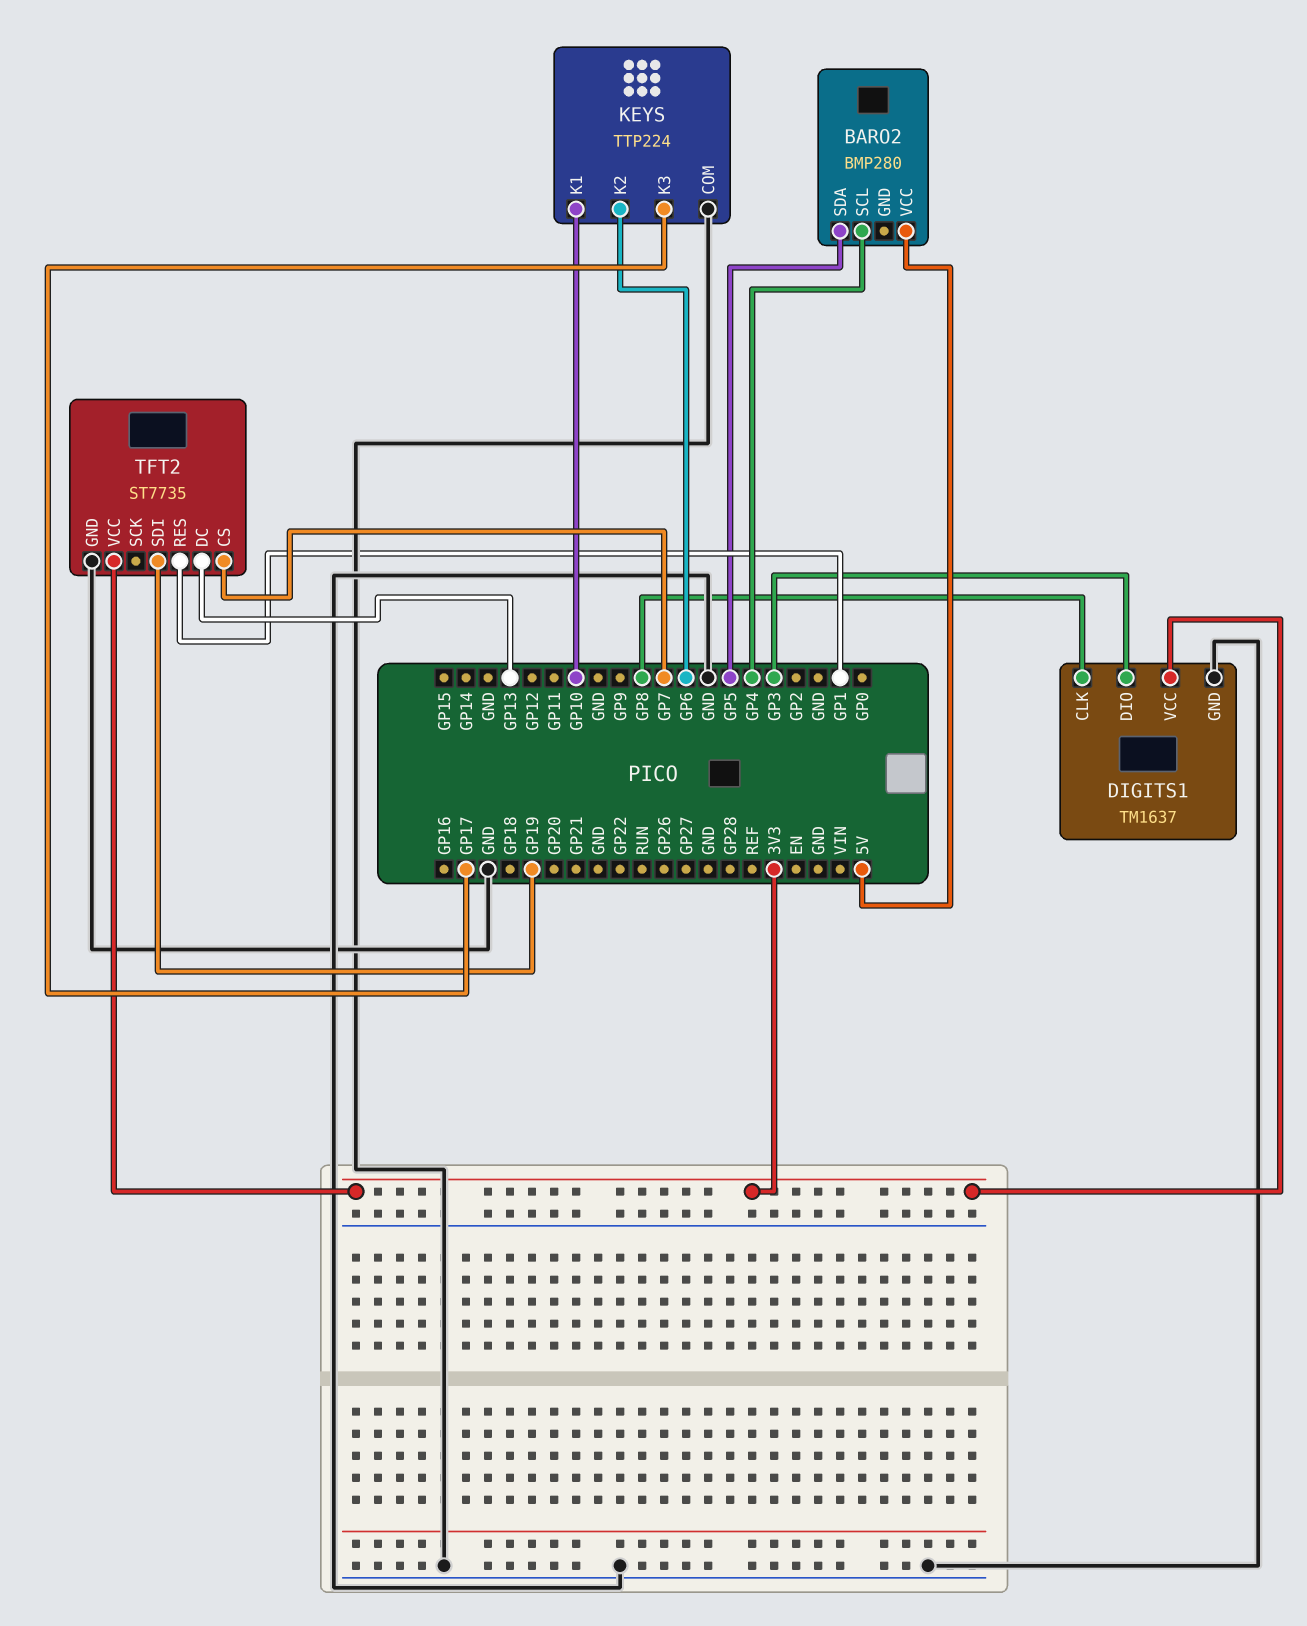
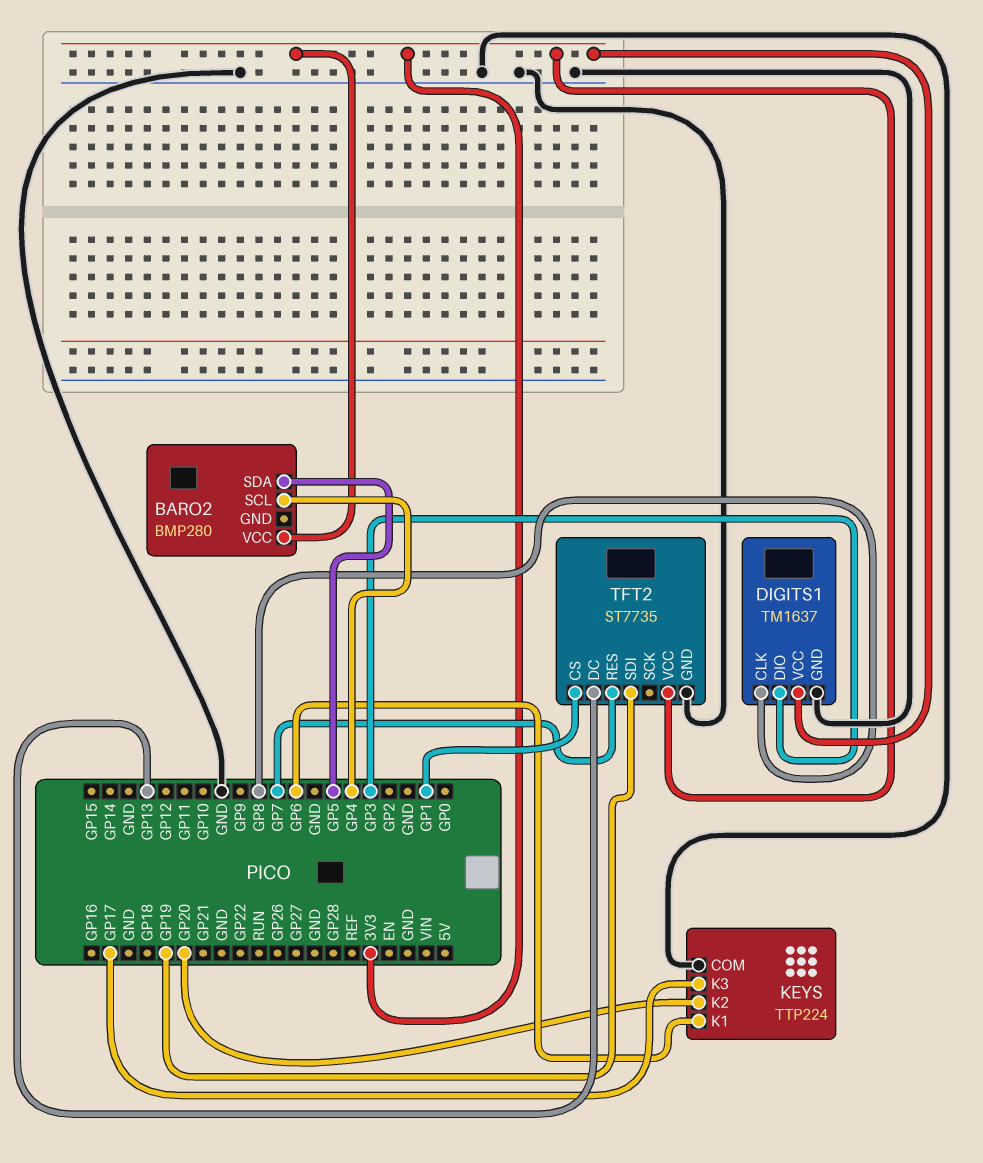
BARO2 pin VCC: 5V -> 3V3
KEYS pin K1: GP10 -> GP6
KEYS pin K2: GP6 -> GP20
TFT2 pin CS: GP7 -> GP1
TFT2 pin RES: GP1 -> GP7

